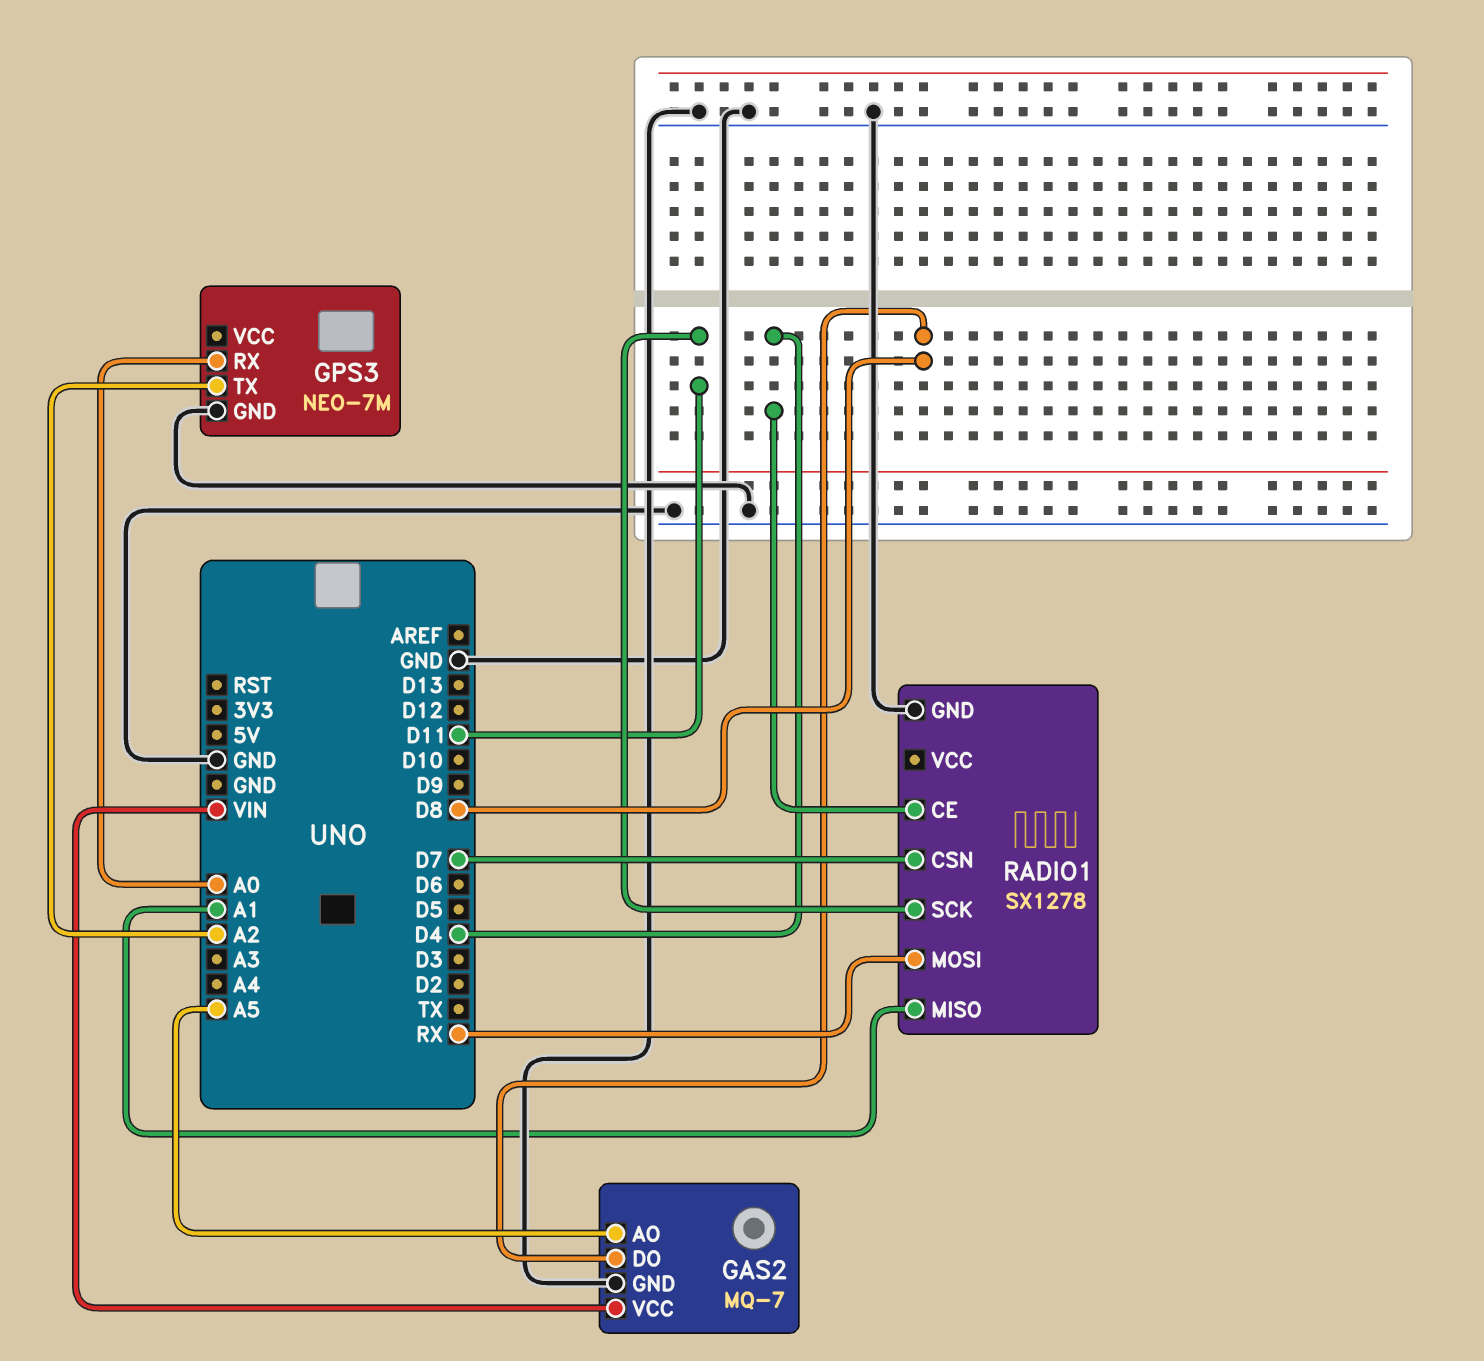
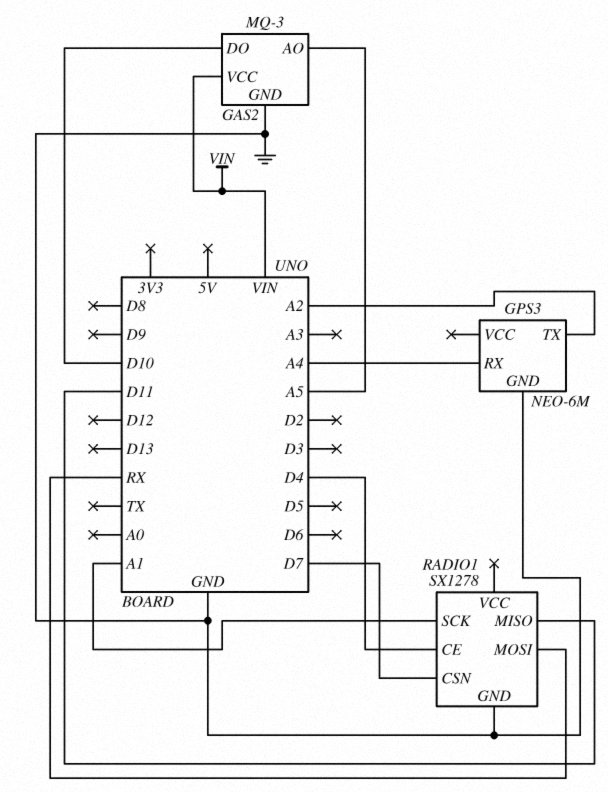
GAS2: MQ-7 -> MQ-3
GAS2 pin DO: D8 -> D10
GPS3: NEO-7M -> NEO-6M
GPS3 pin RX: A0 -> A4
RADIO1 pin MISO: A1 -> D11
RADIO1 pin SCK: D11 -> A1

